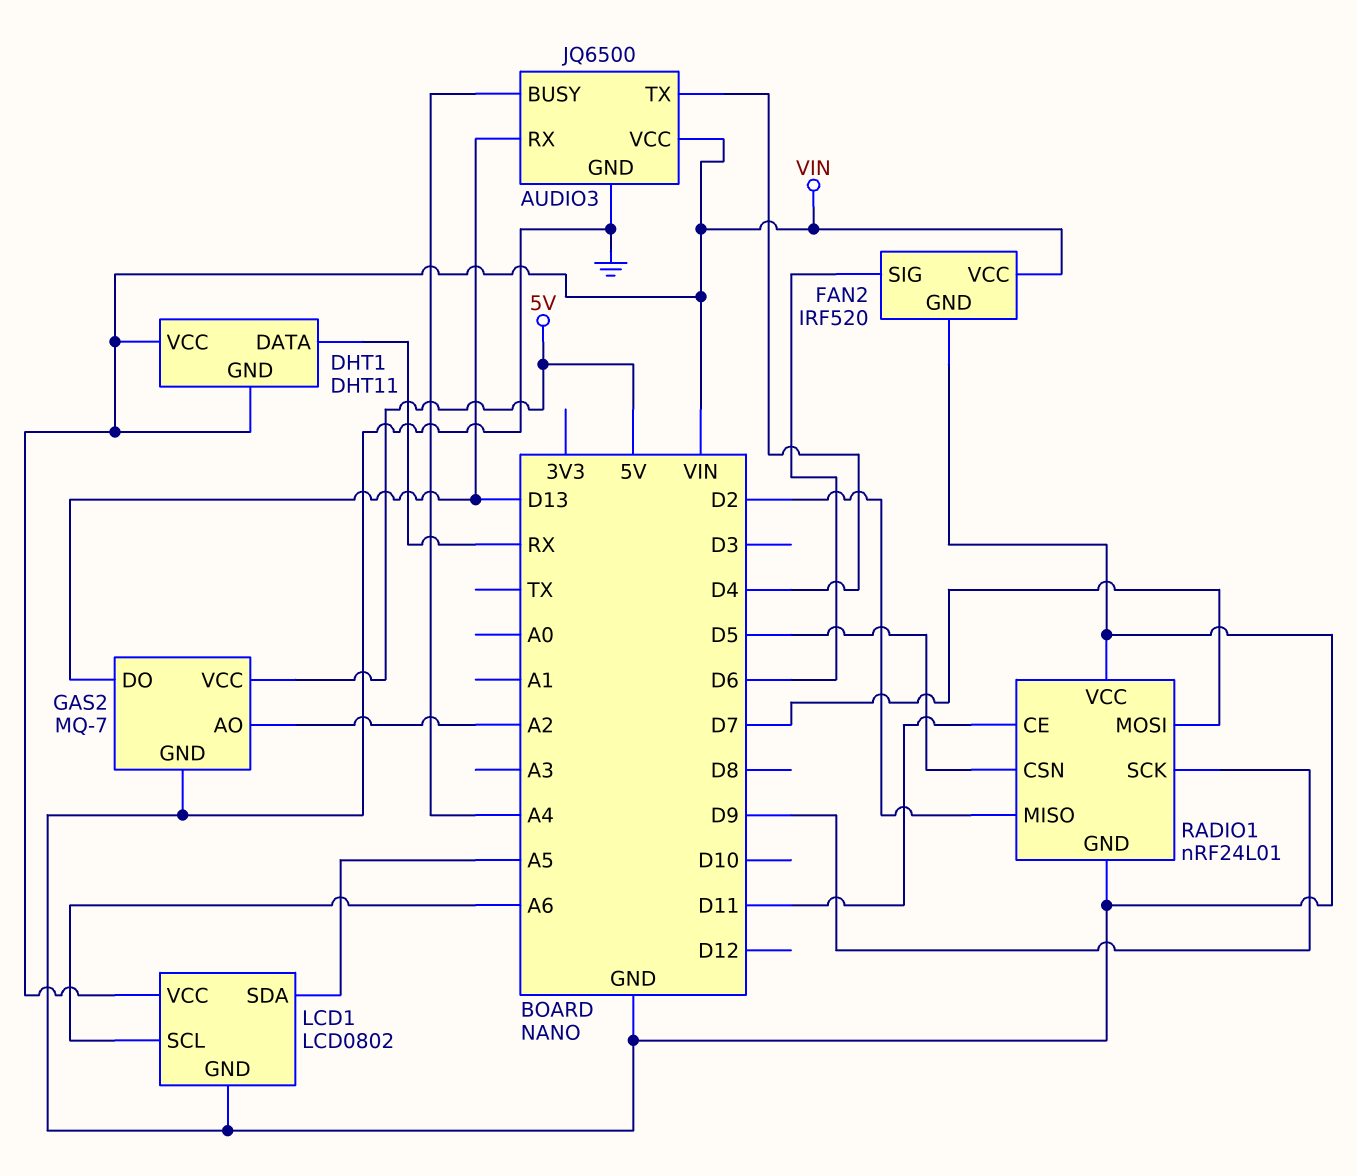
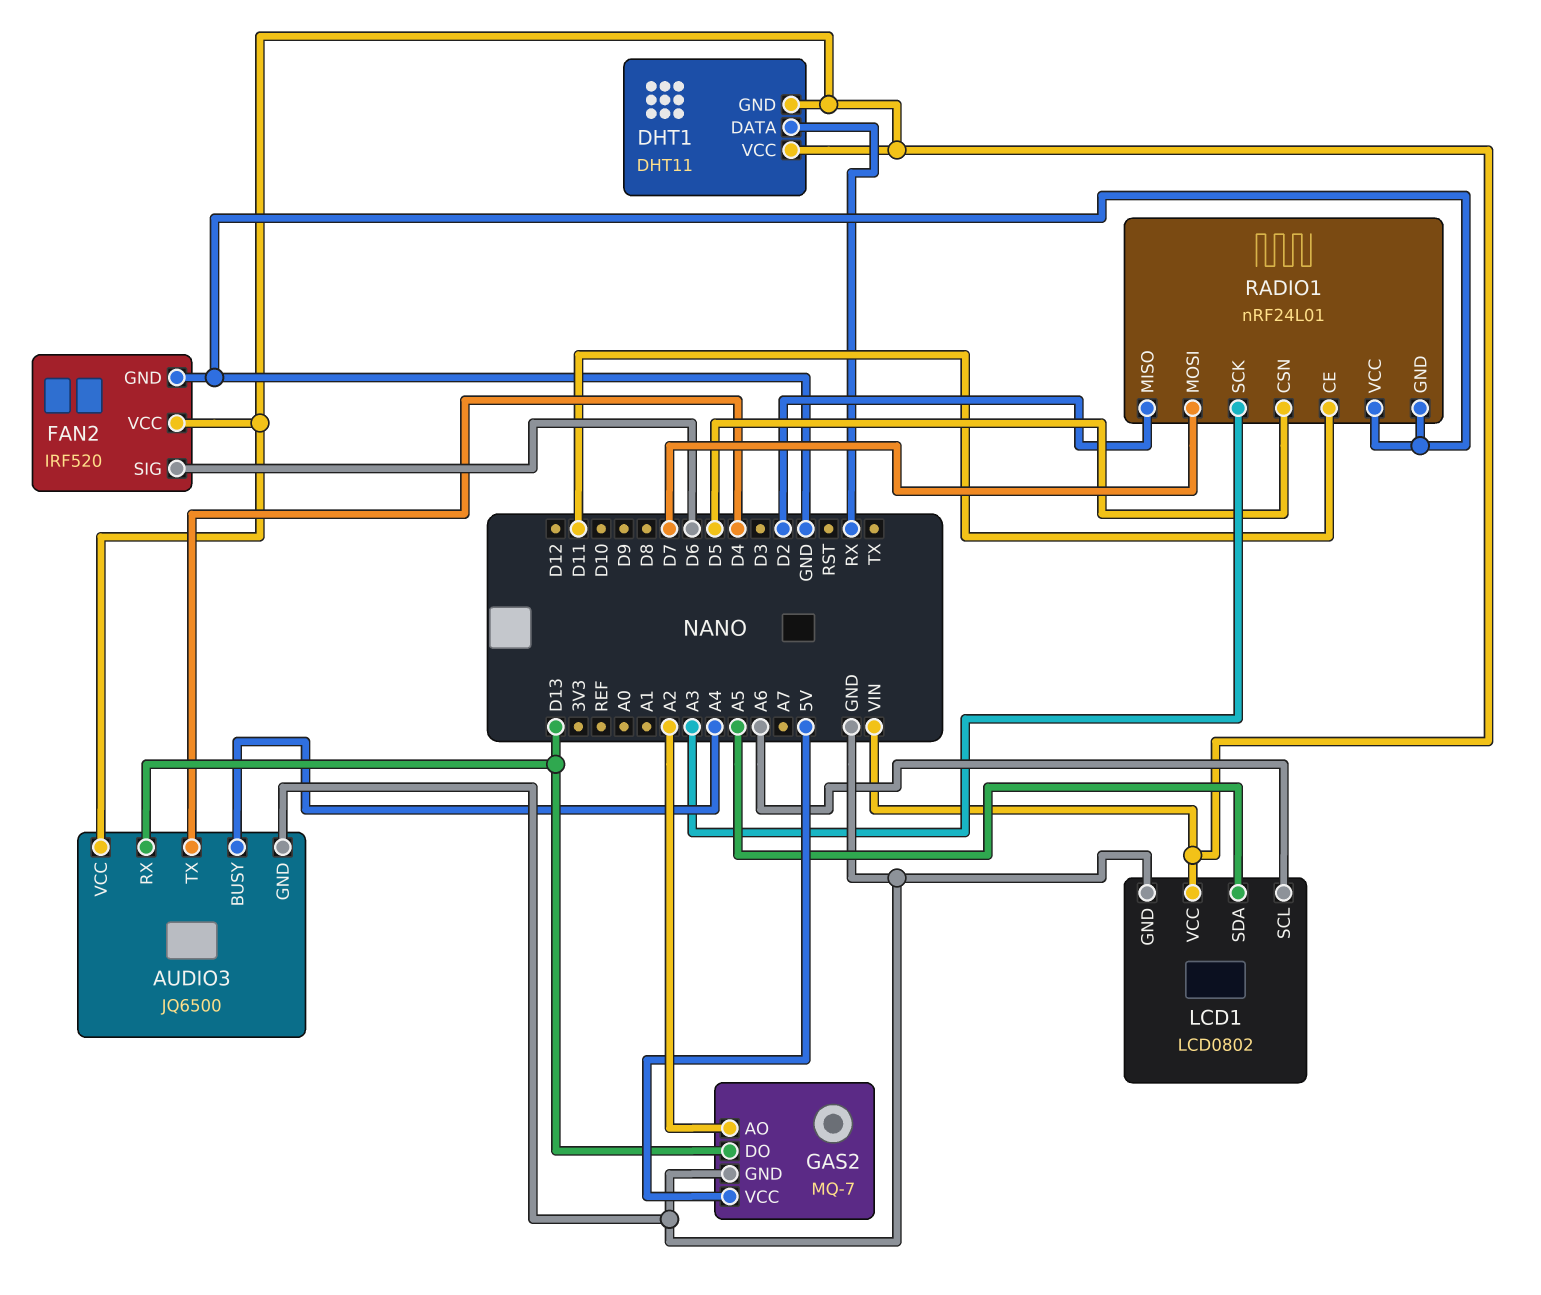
RADIO1 pin SCK: D9 -> A3

